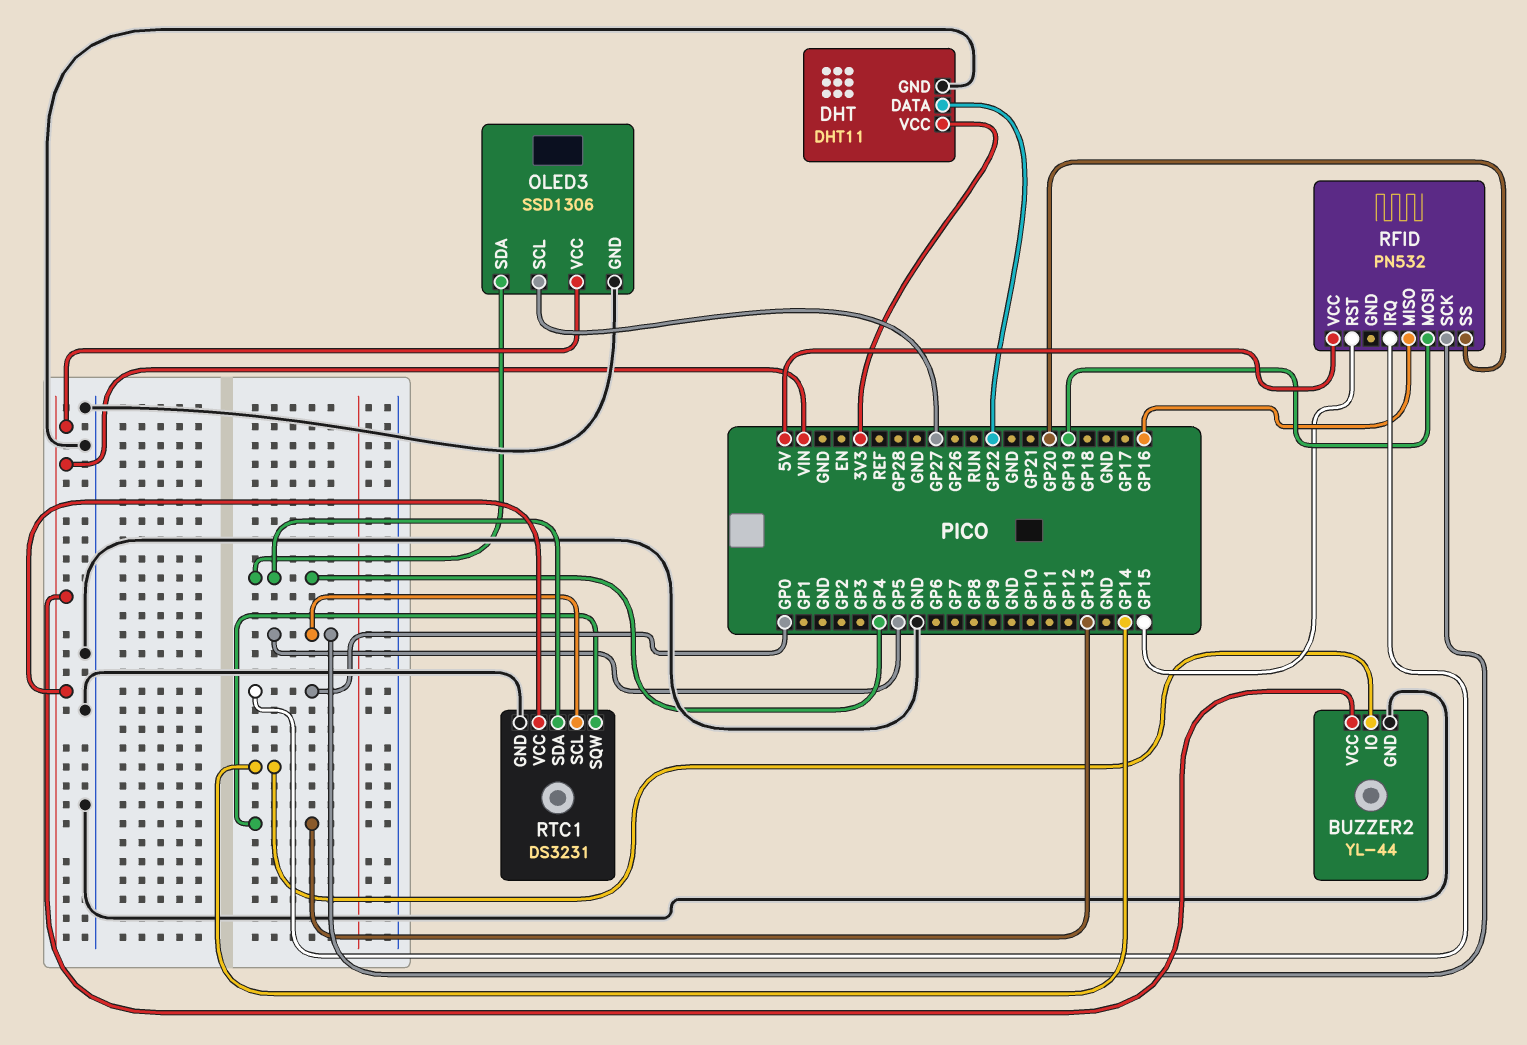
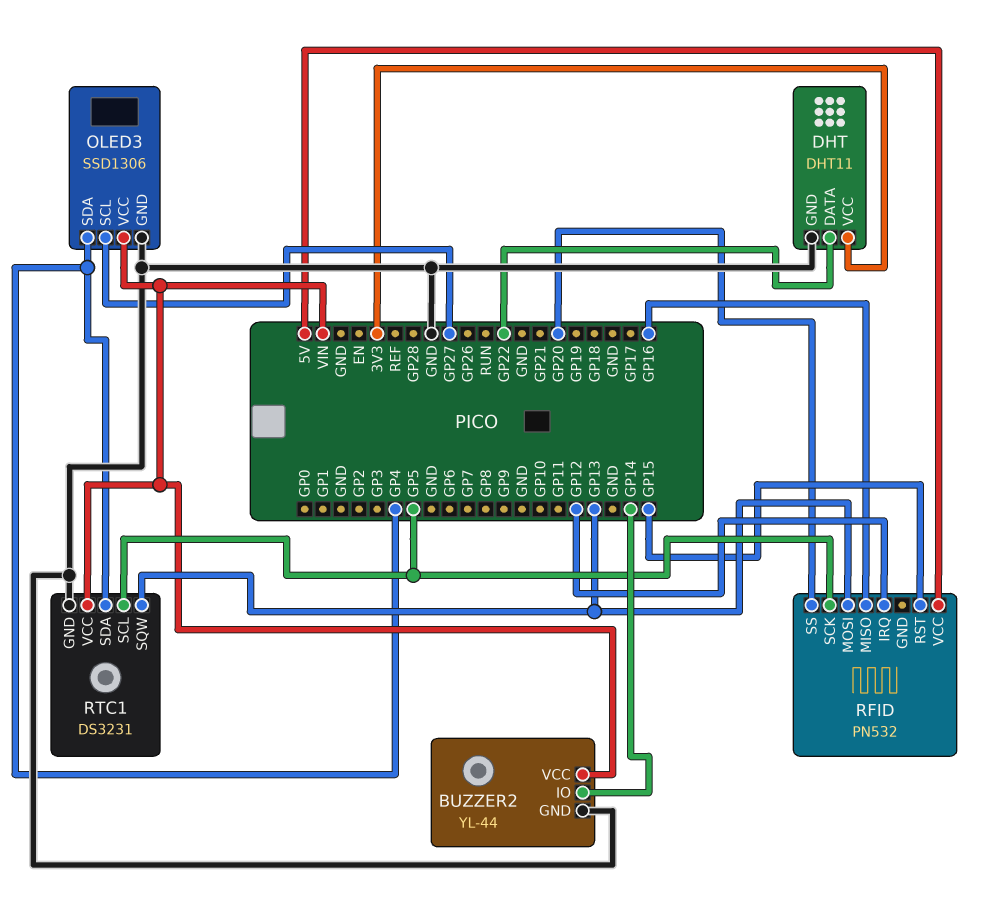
RFID pin IRQ: GP0 -> GP12
RFID pin MOSI: GP19 -> GP13

